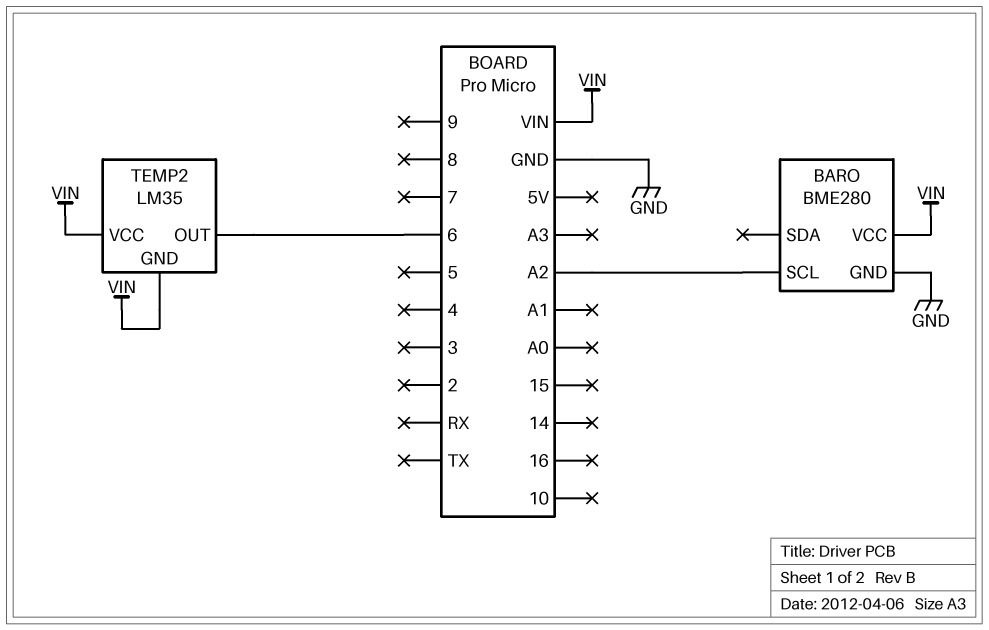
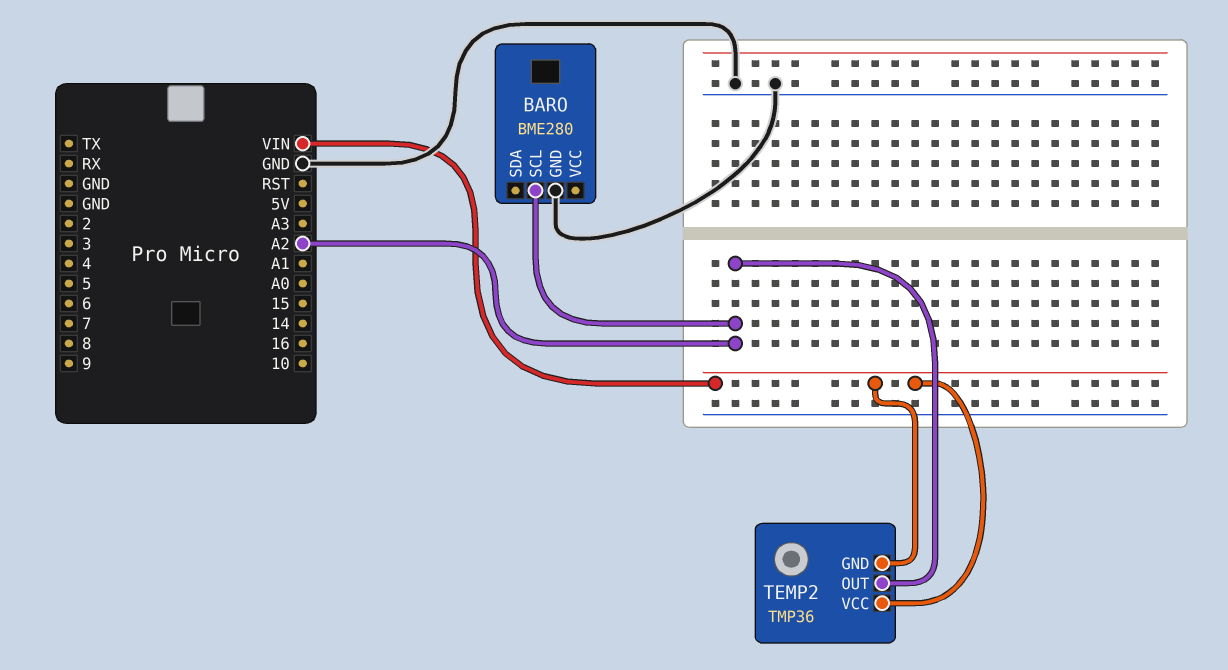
BARO pin VCC: VIN -> none
TEMP2: LM35 -> TMP36
TEMP2 pin OUT: 6 -> A2

